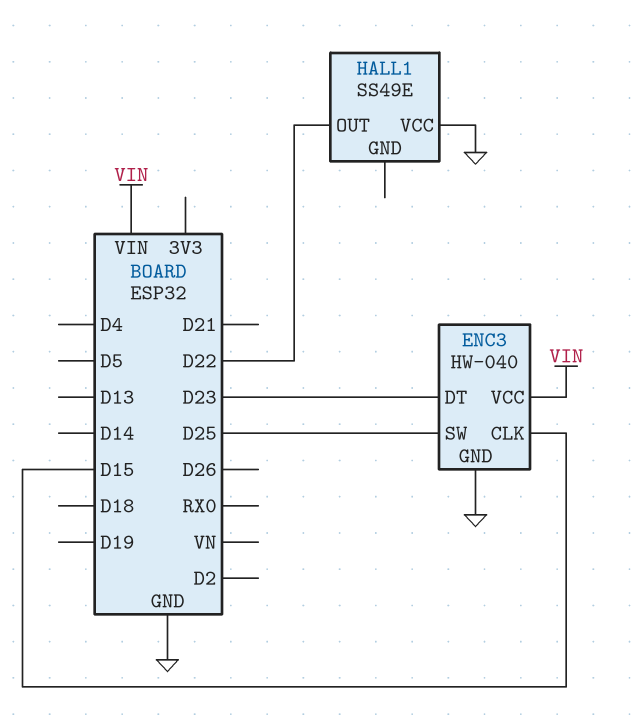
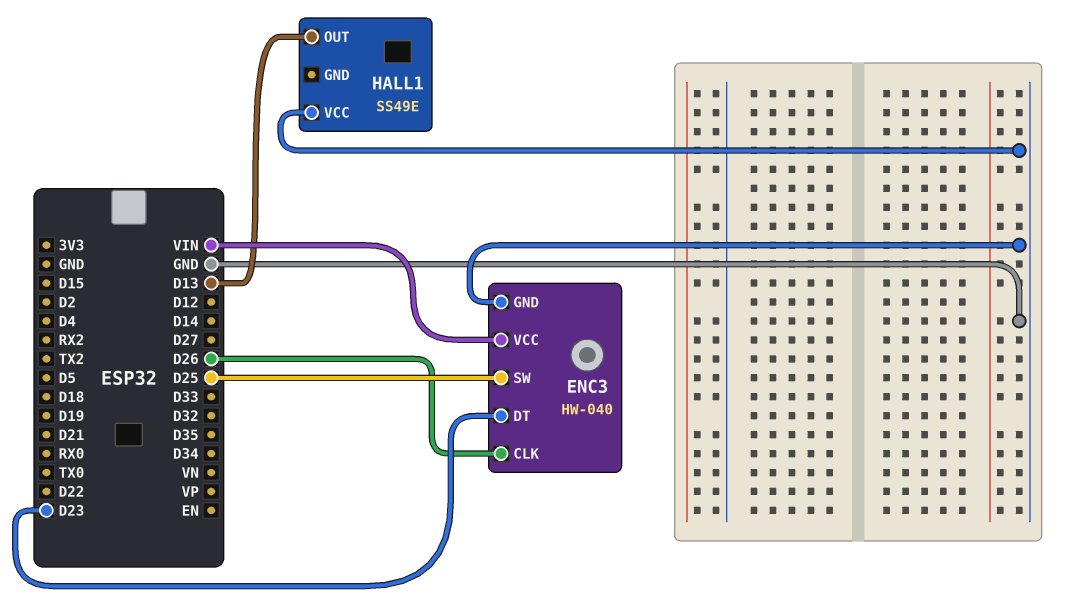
ENC3 pin CLK: D15 -> D26
HALL1 pin OUT: D22 -> D13

